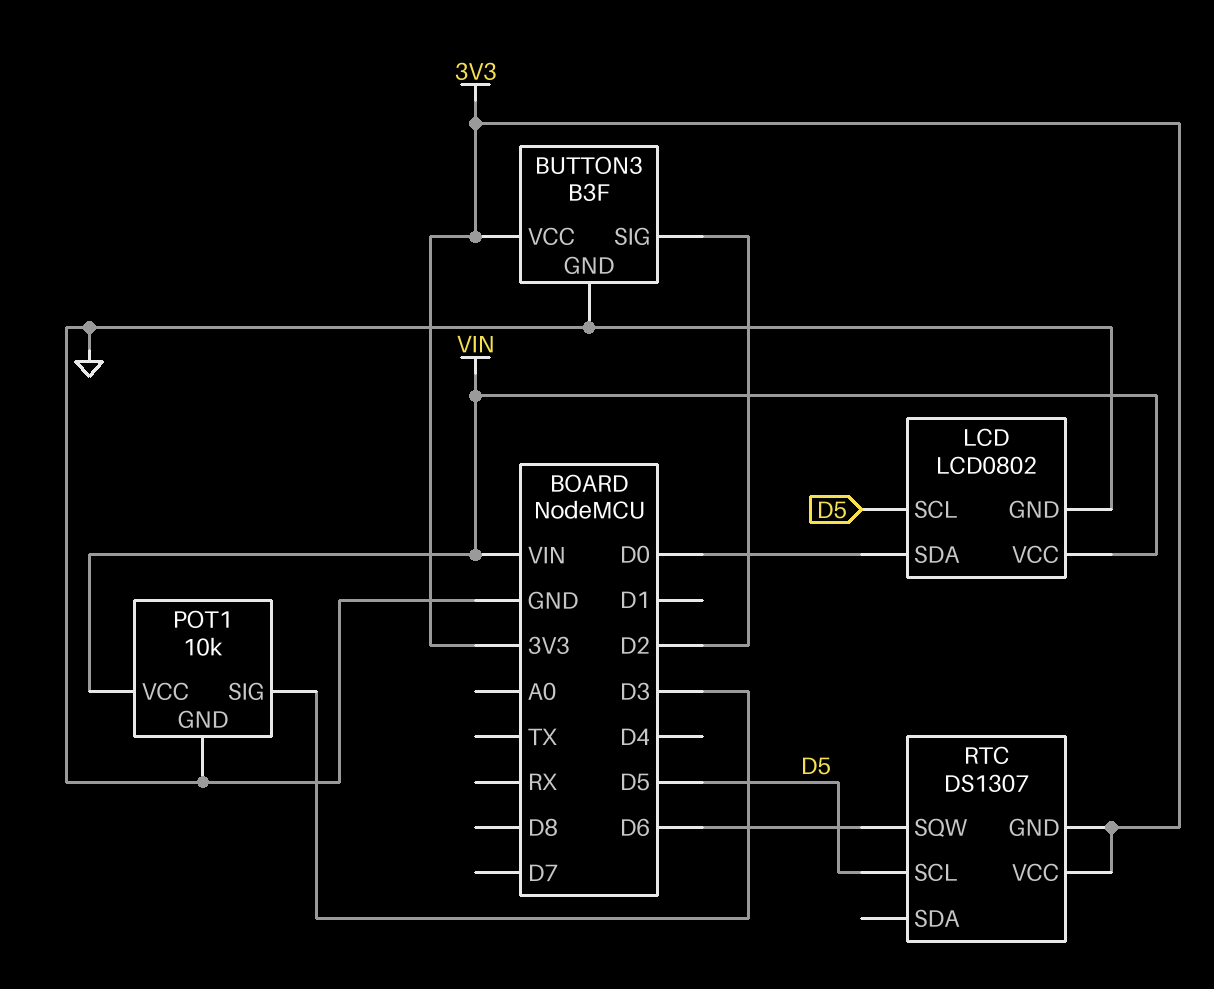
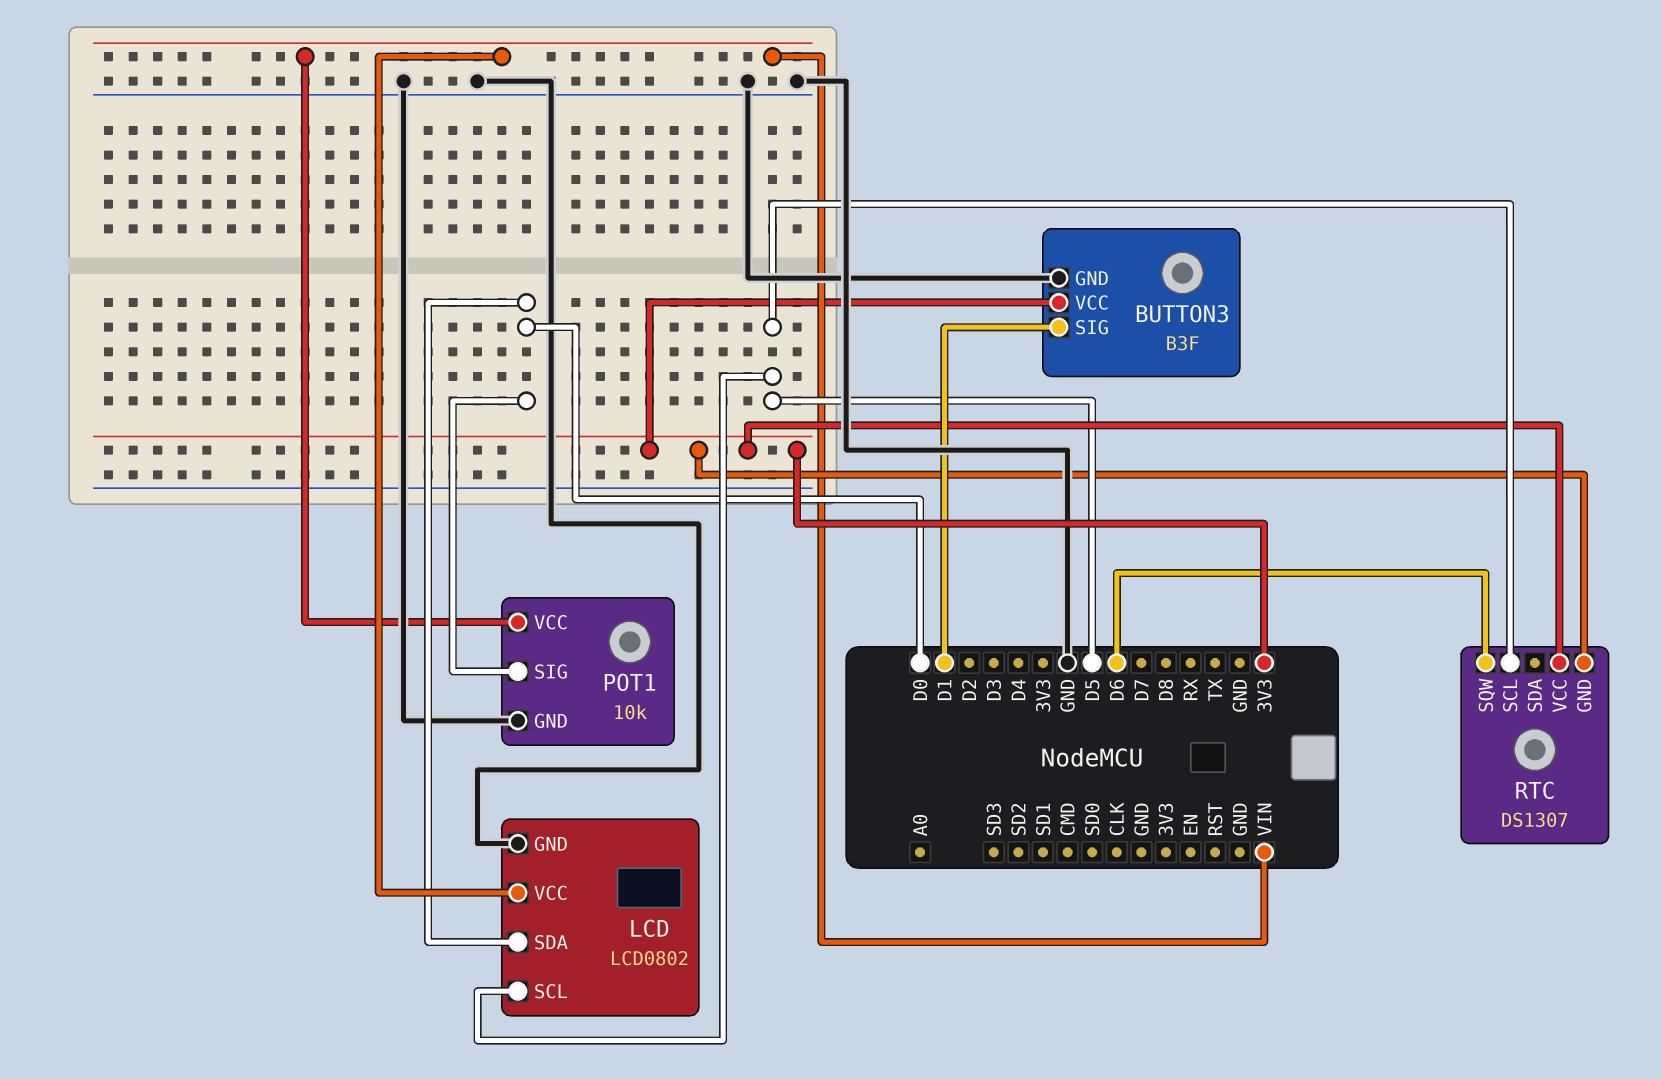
BUTTON3 pin SIG: D2 -> D1
POT1 pin SIG: D3 -> D0

